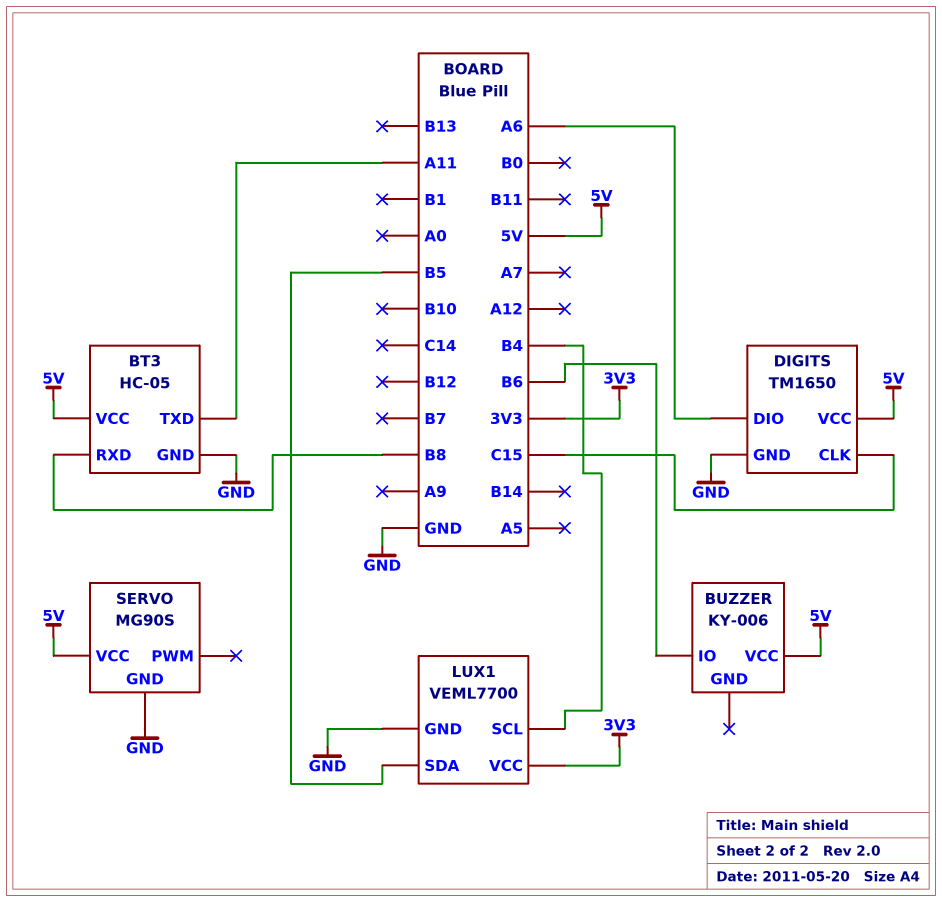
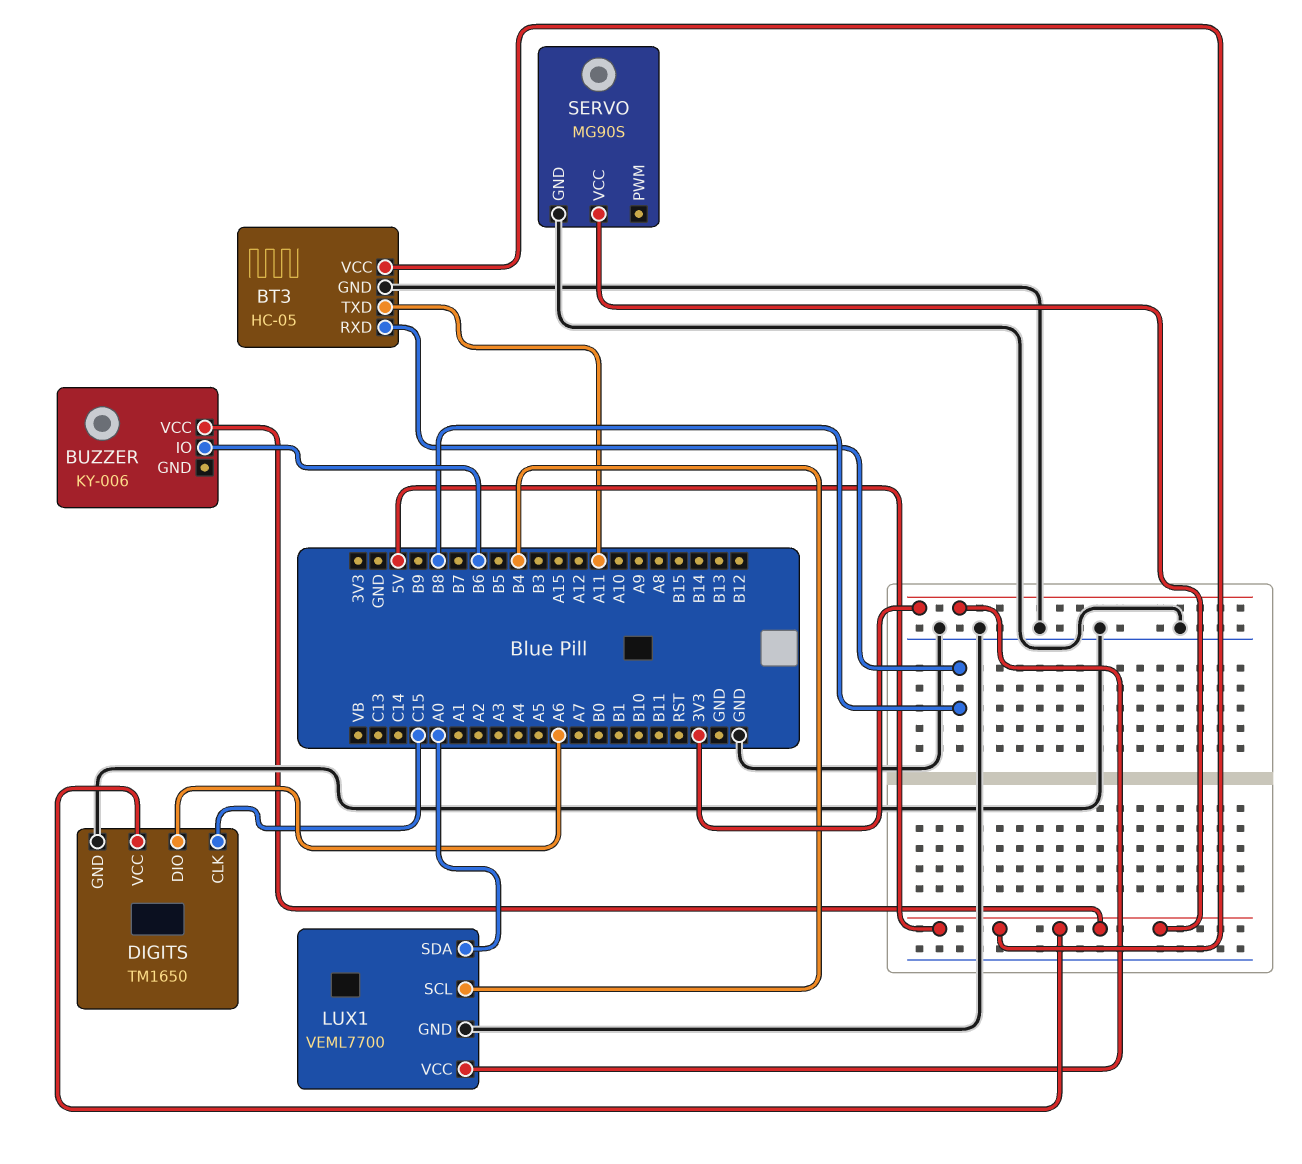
LUX1 pin SDA: B5 -> A0

